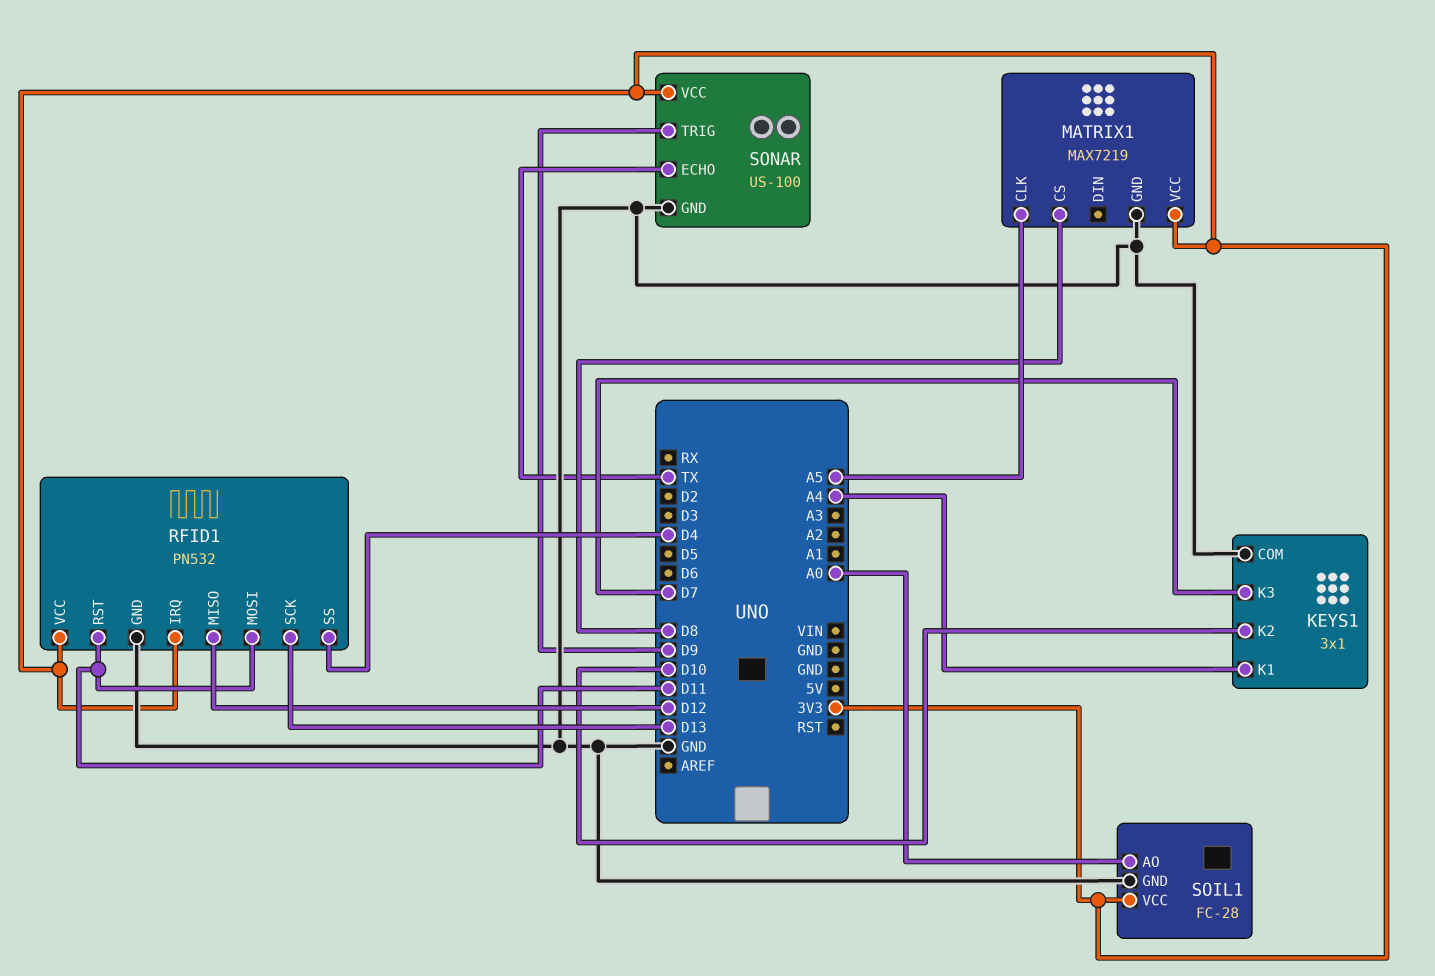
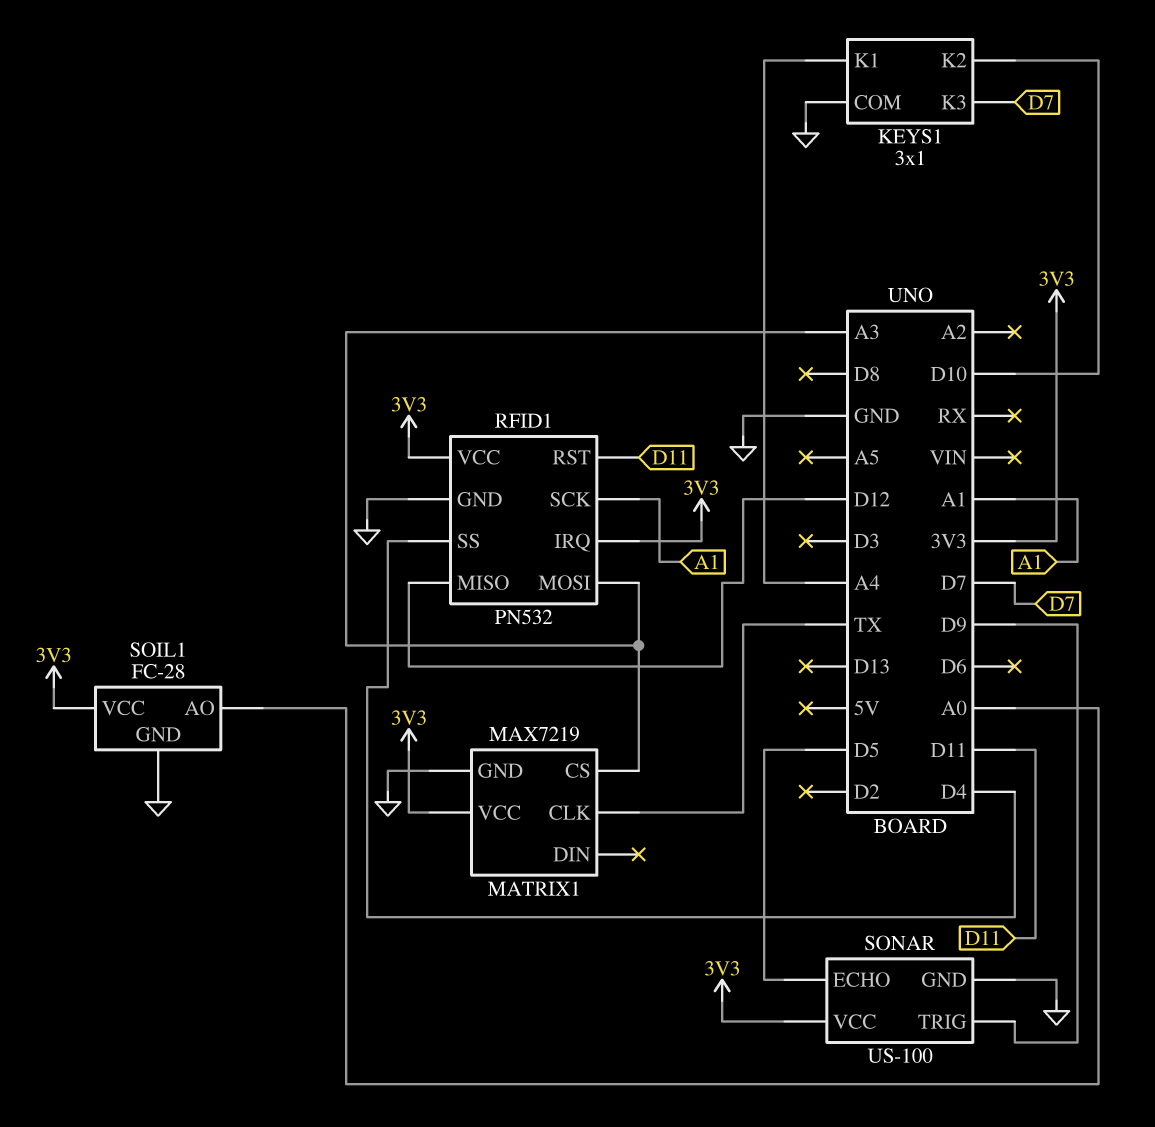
MATRIX1 pin CLK: A5 -> TX
MATRIX1 pin CS: D8 -> A3
RFID1 pin MOSI: D11 -> A3
RFID1 pin SCK: D13 -> A1
SONAR pin ECHO: TX -> D5

